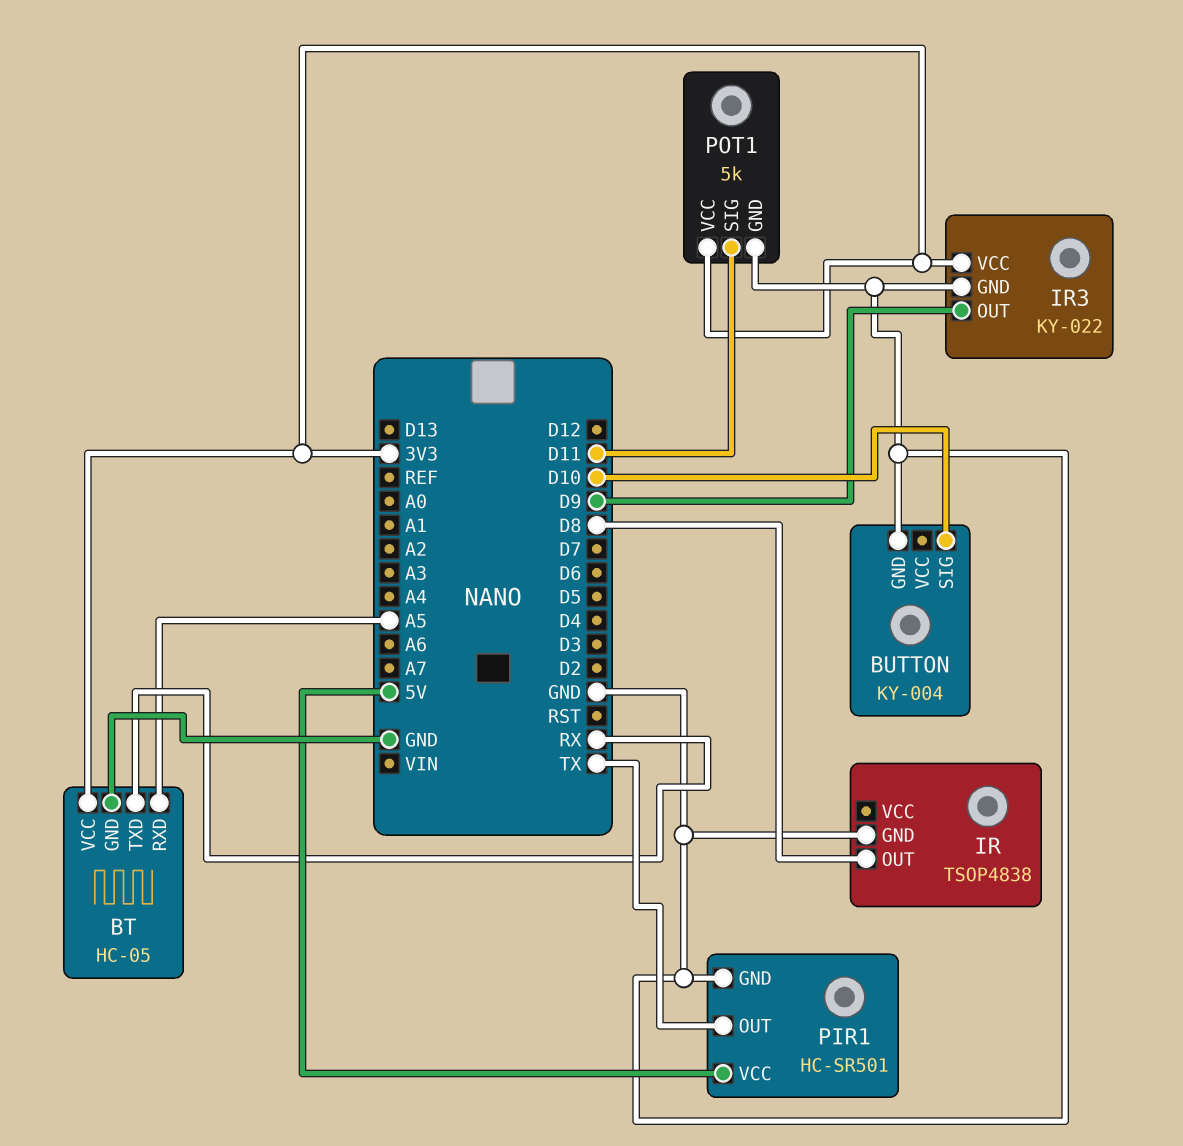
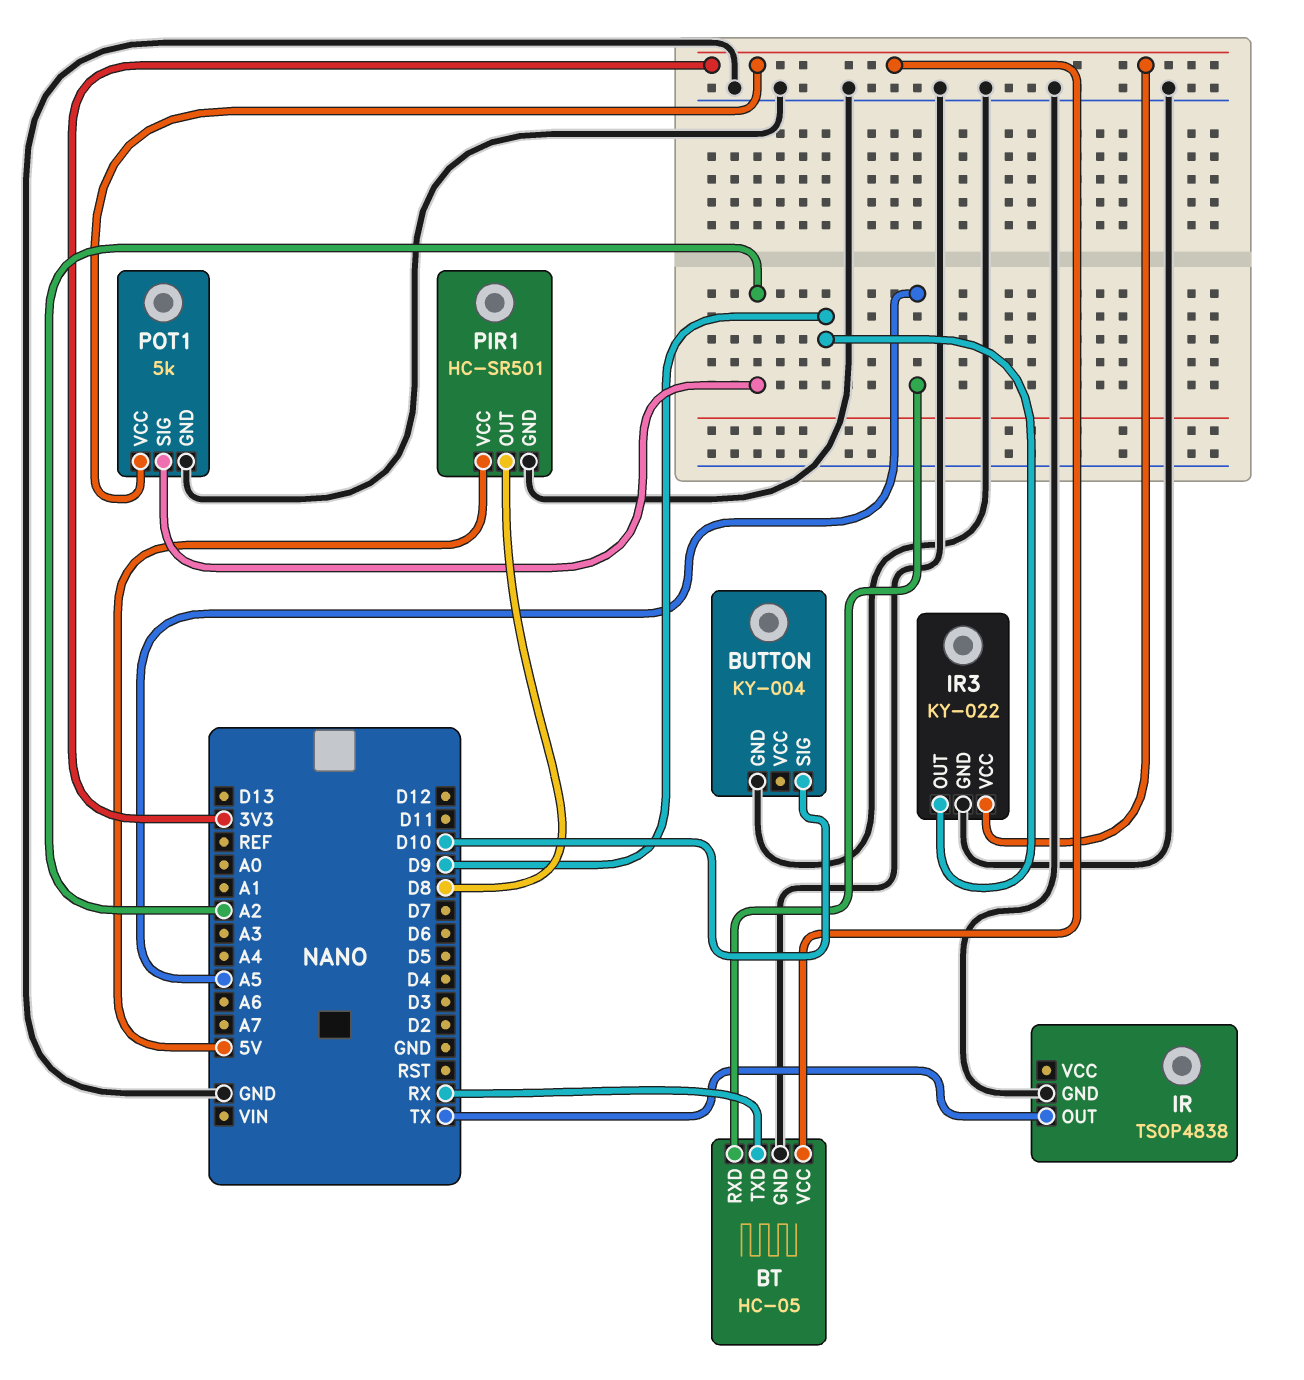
IR pin OUT: D8 -> TX
PIR1 pin OUT: TX -> D8
POT1 pin SIG: D11 -> A2

